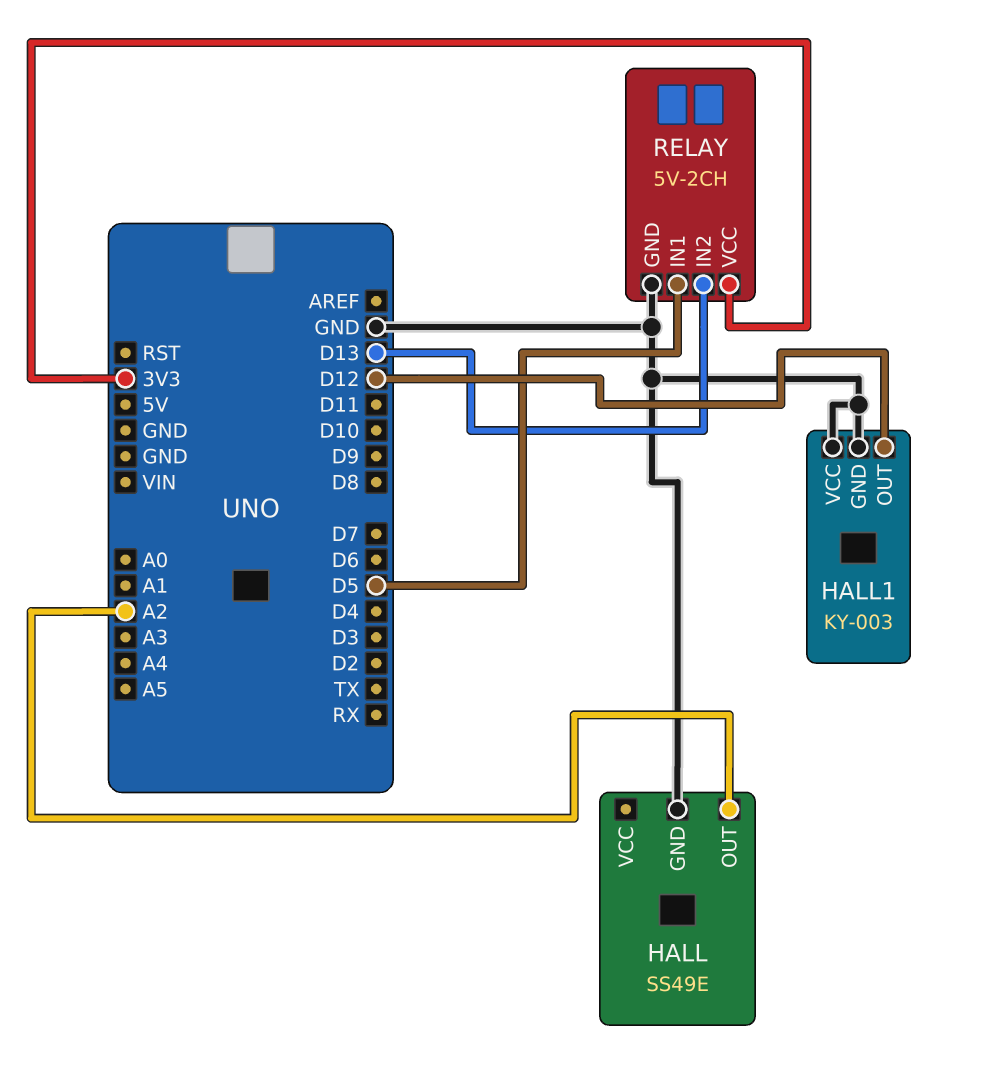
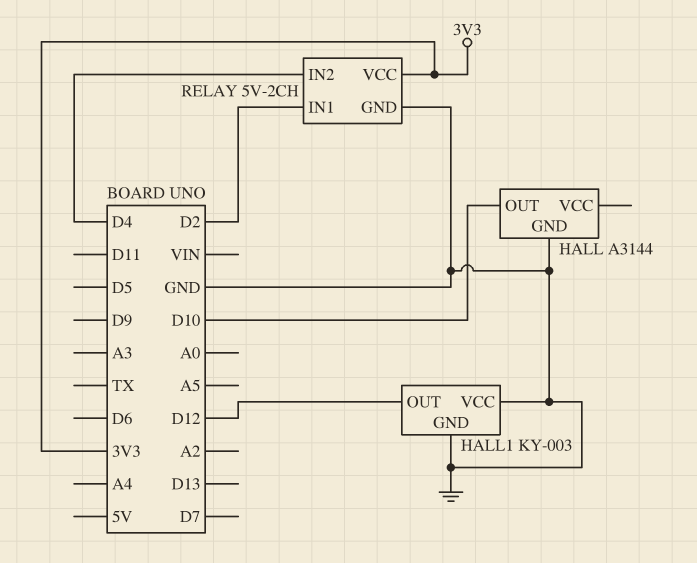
HALL: SS49E -> A3144
HALL pin OUT: A2 -> D10
RELAY pin IN1: D5 -> D2
RELAY pin IN2: D13 -> D4

